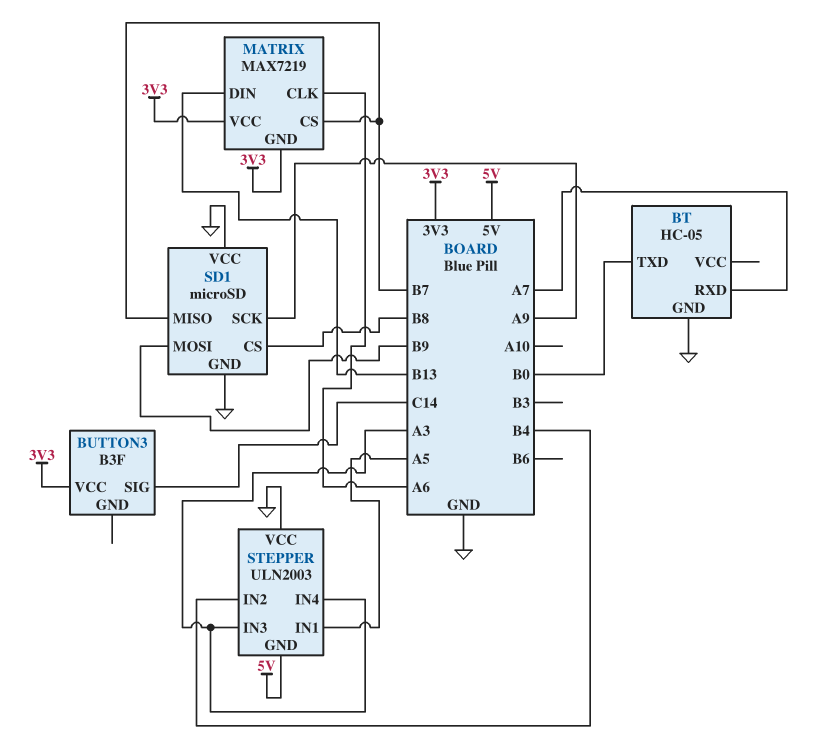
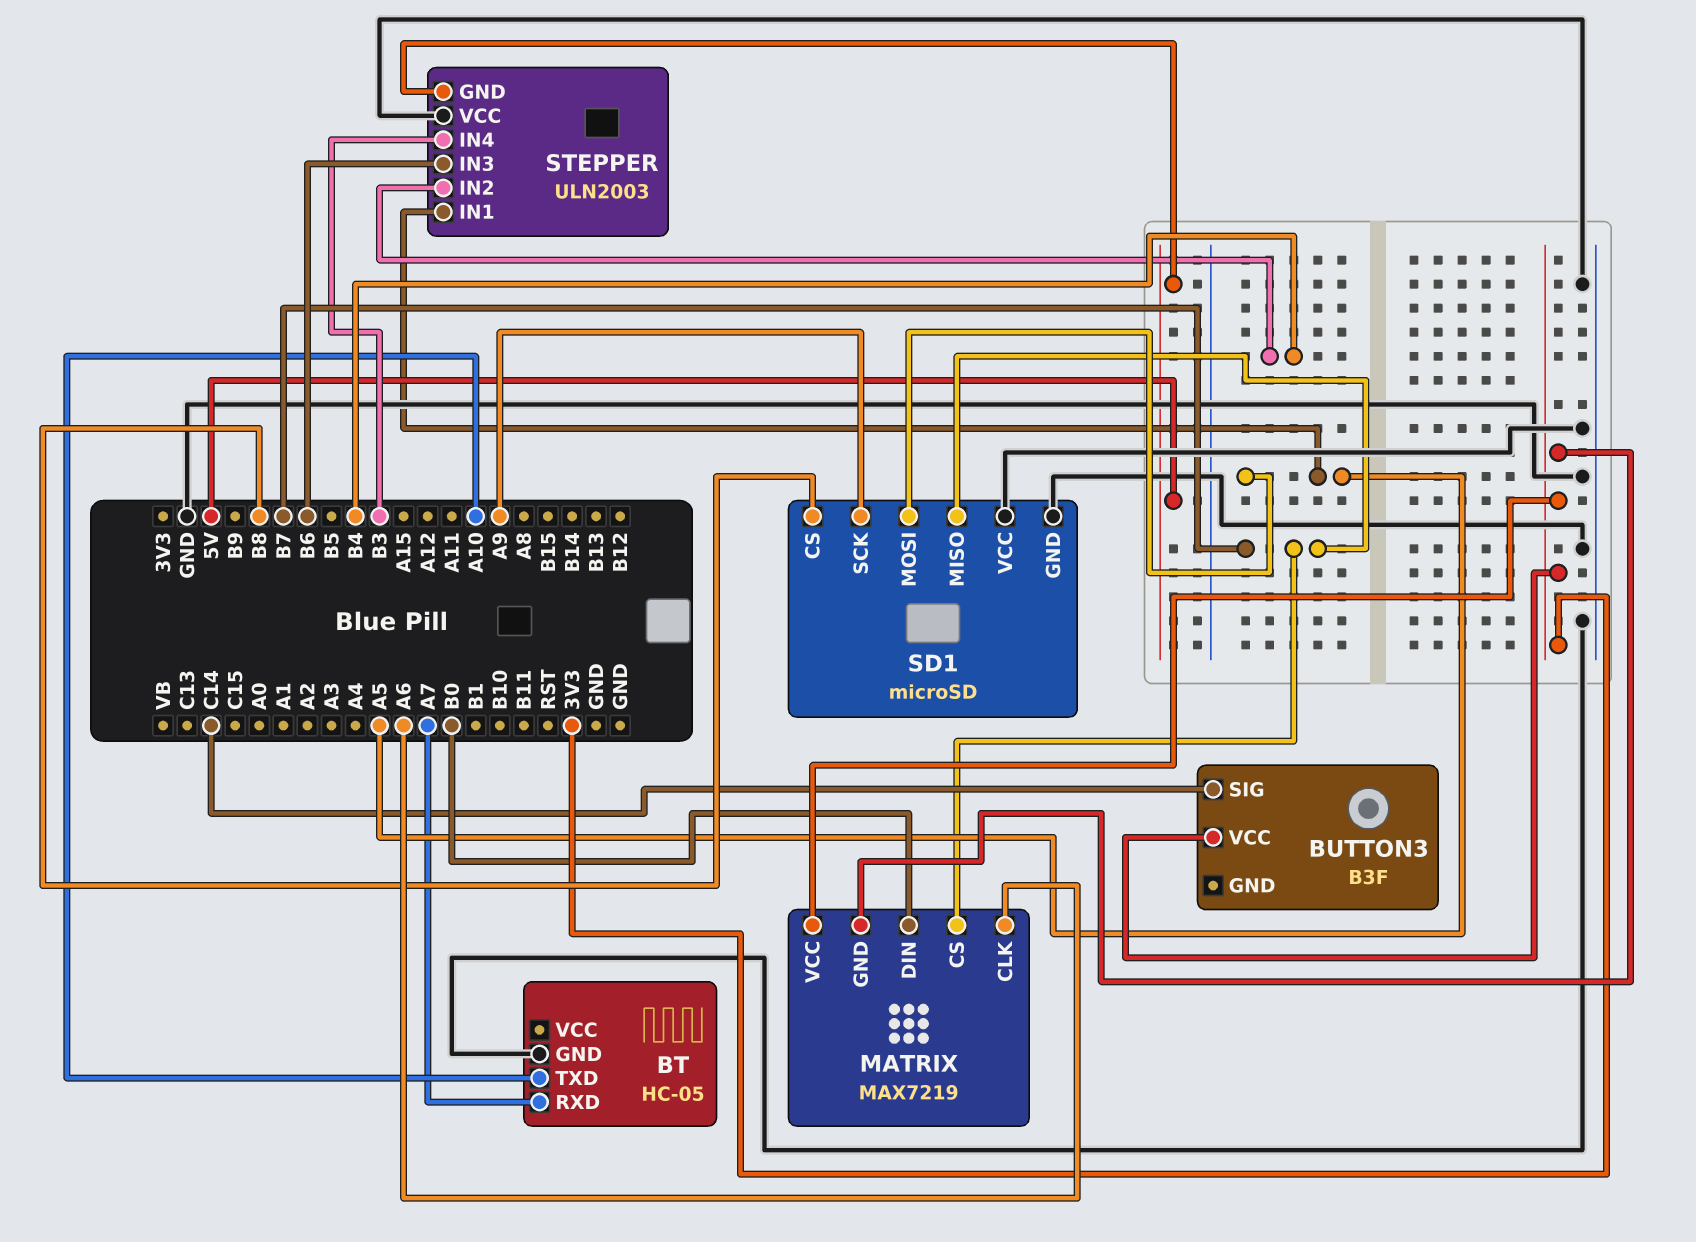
BT pin TXD: B0 -> A10
MATRIX pin DIN: B13 -> B0
SD1 pin MOSI: B9 -> A5
STEPPER pin IN3: A3 -> B6
STEPPER pin IN4: A3 -> B3

